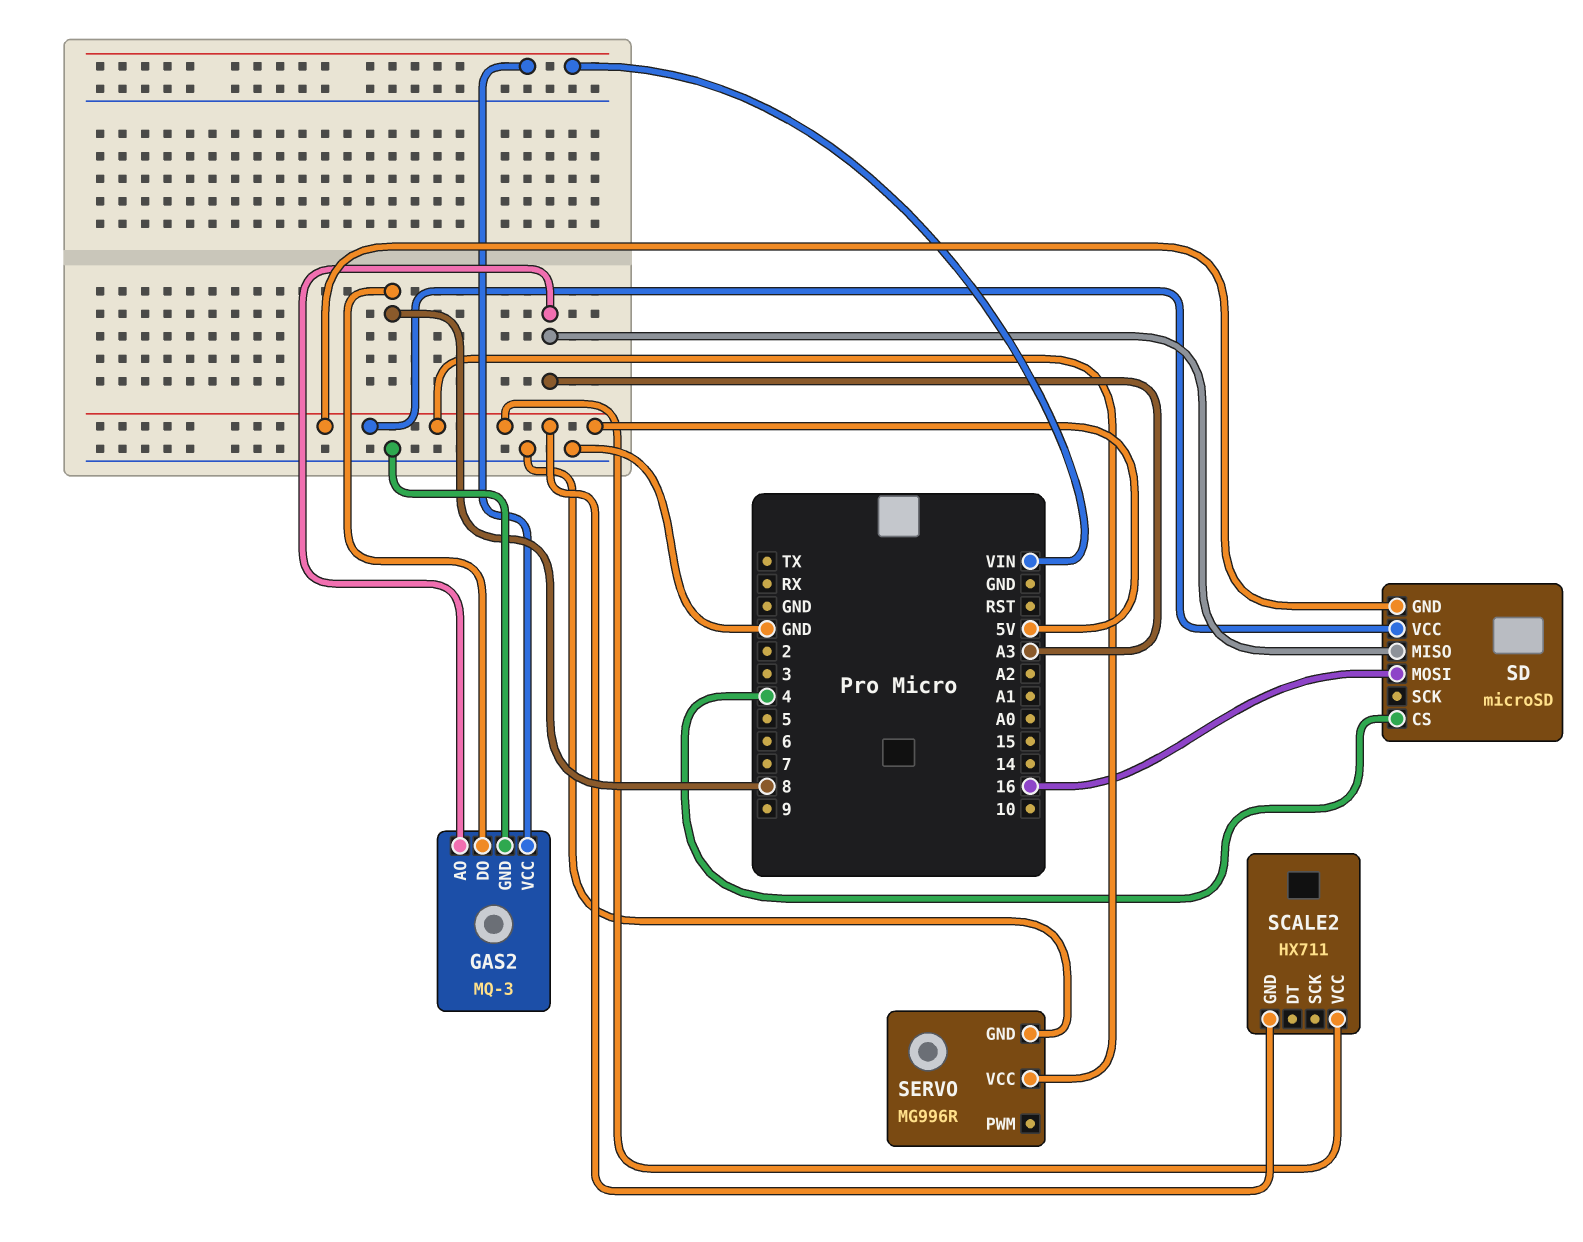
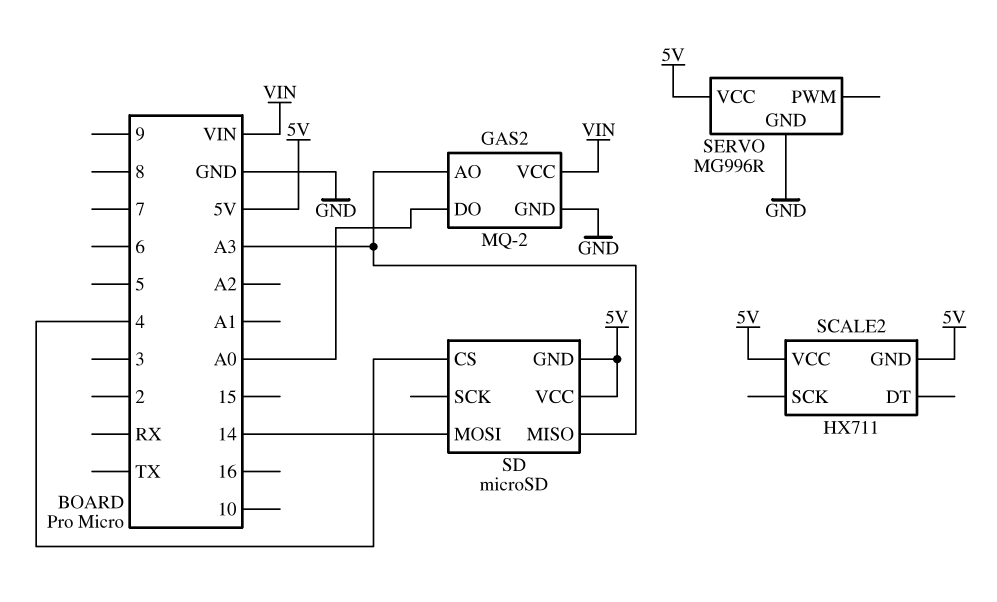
GAS2: MQ-3 -> MQ-2
GAS2 pin DO: 8 -> A0
SD pin MOSI: 16 -> 14

